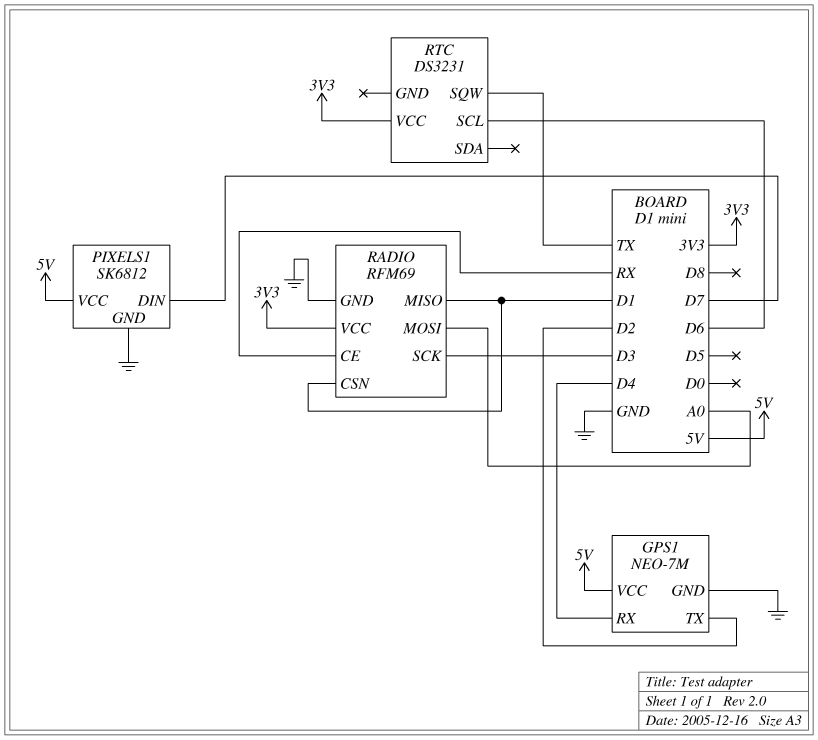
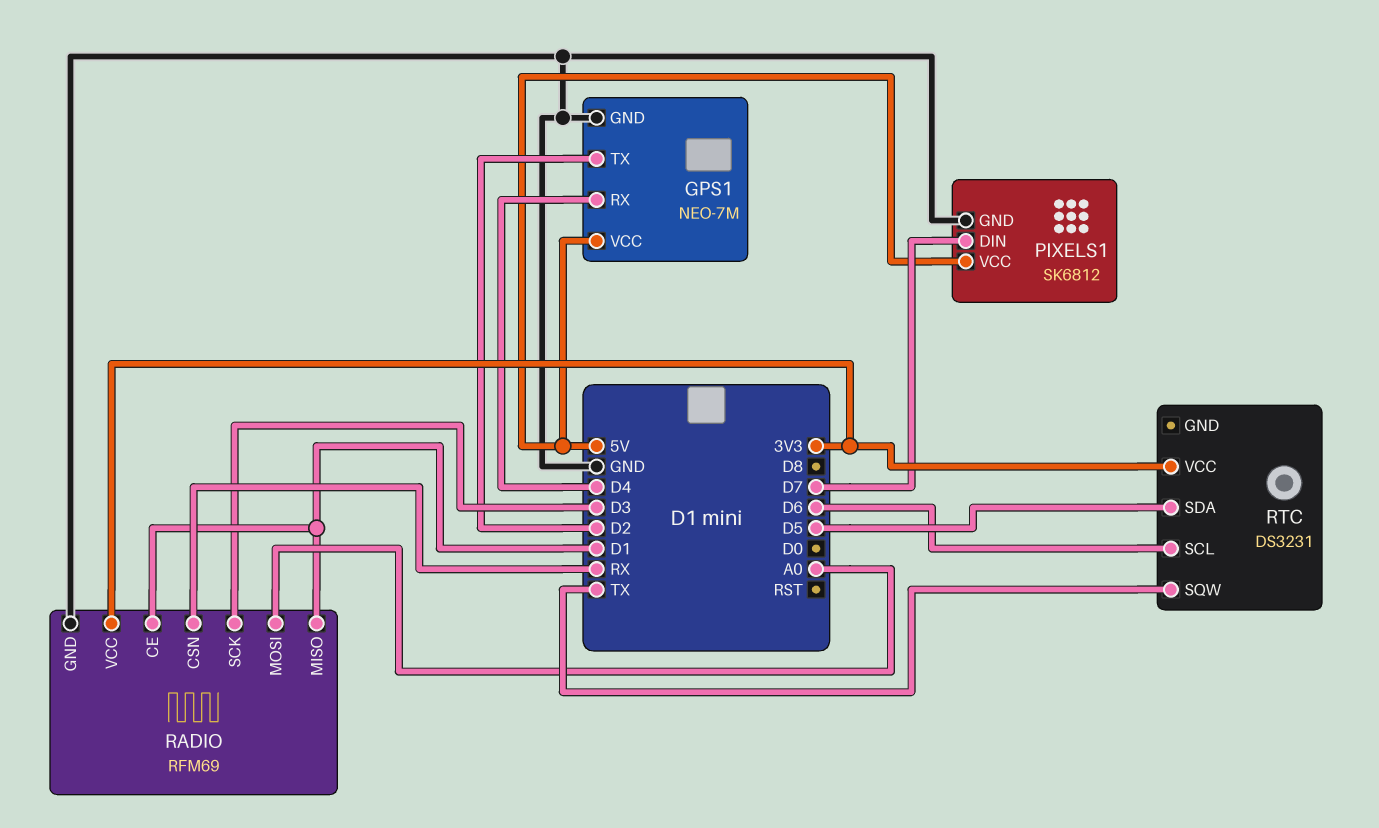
RADIO pin CE: RX -> D1
RADIO pin CSN: D1 -> RX
RTC pin SDA: none -> D5

